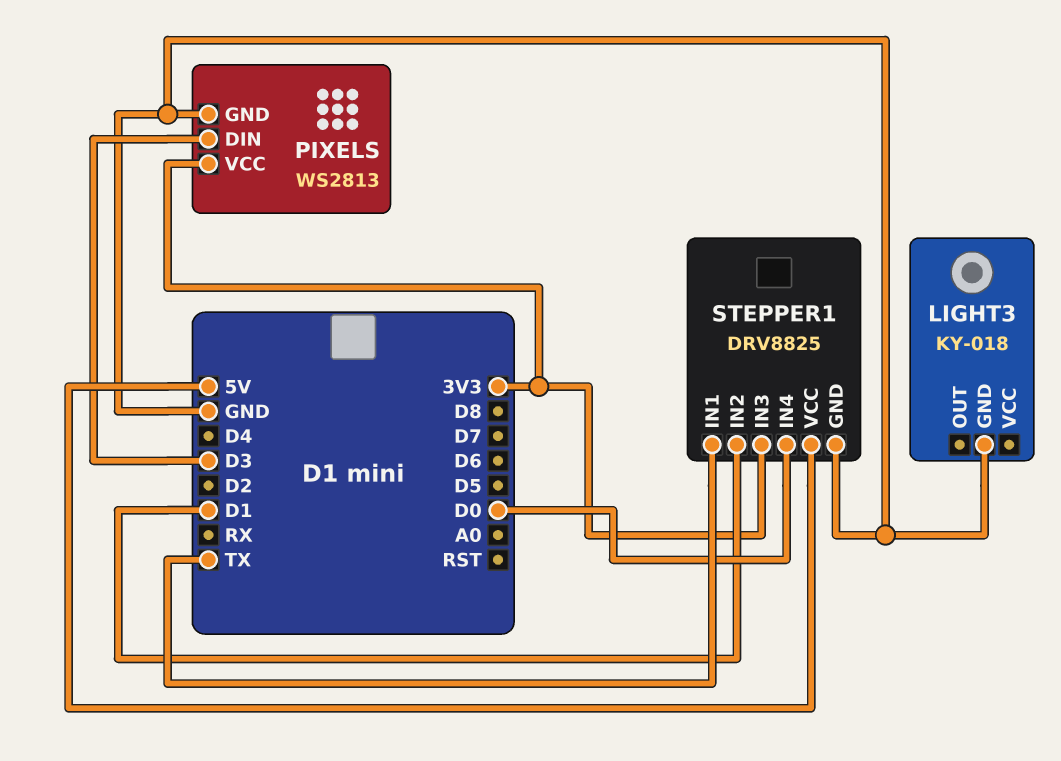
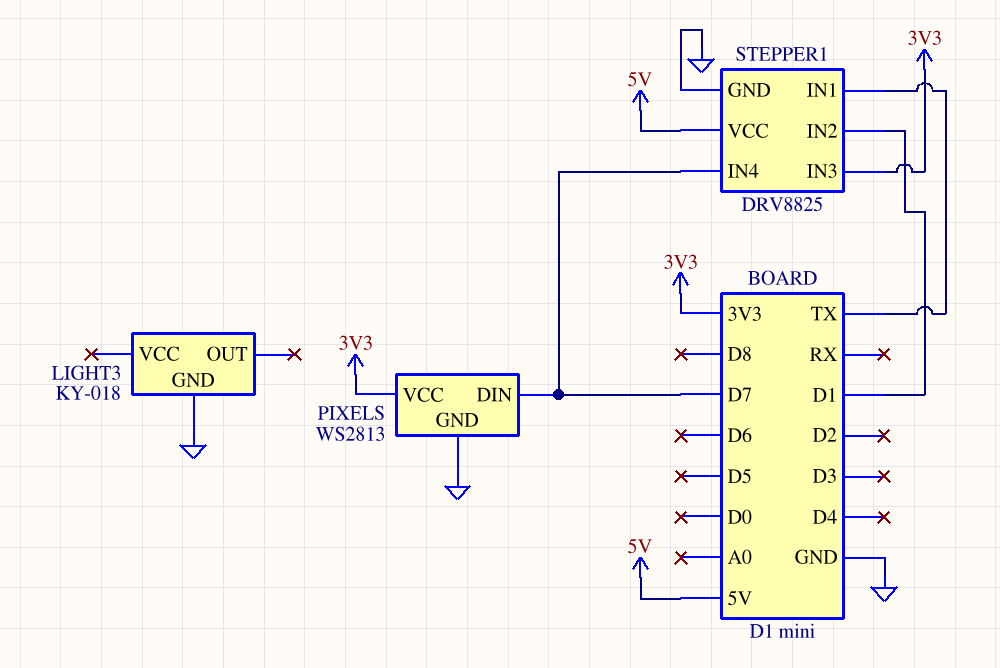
PIXELS pin DIN: D3 -> D7
STEPPER1 pin IN4: D0 -> D7

